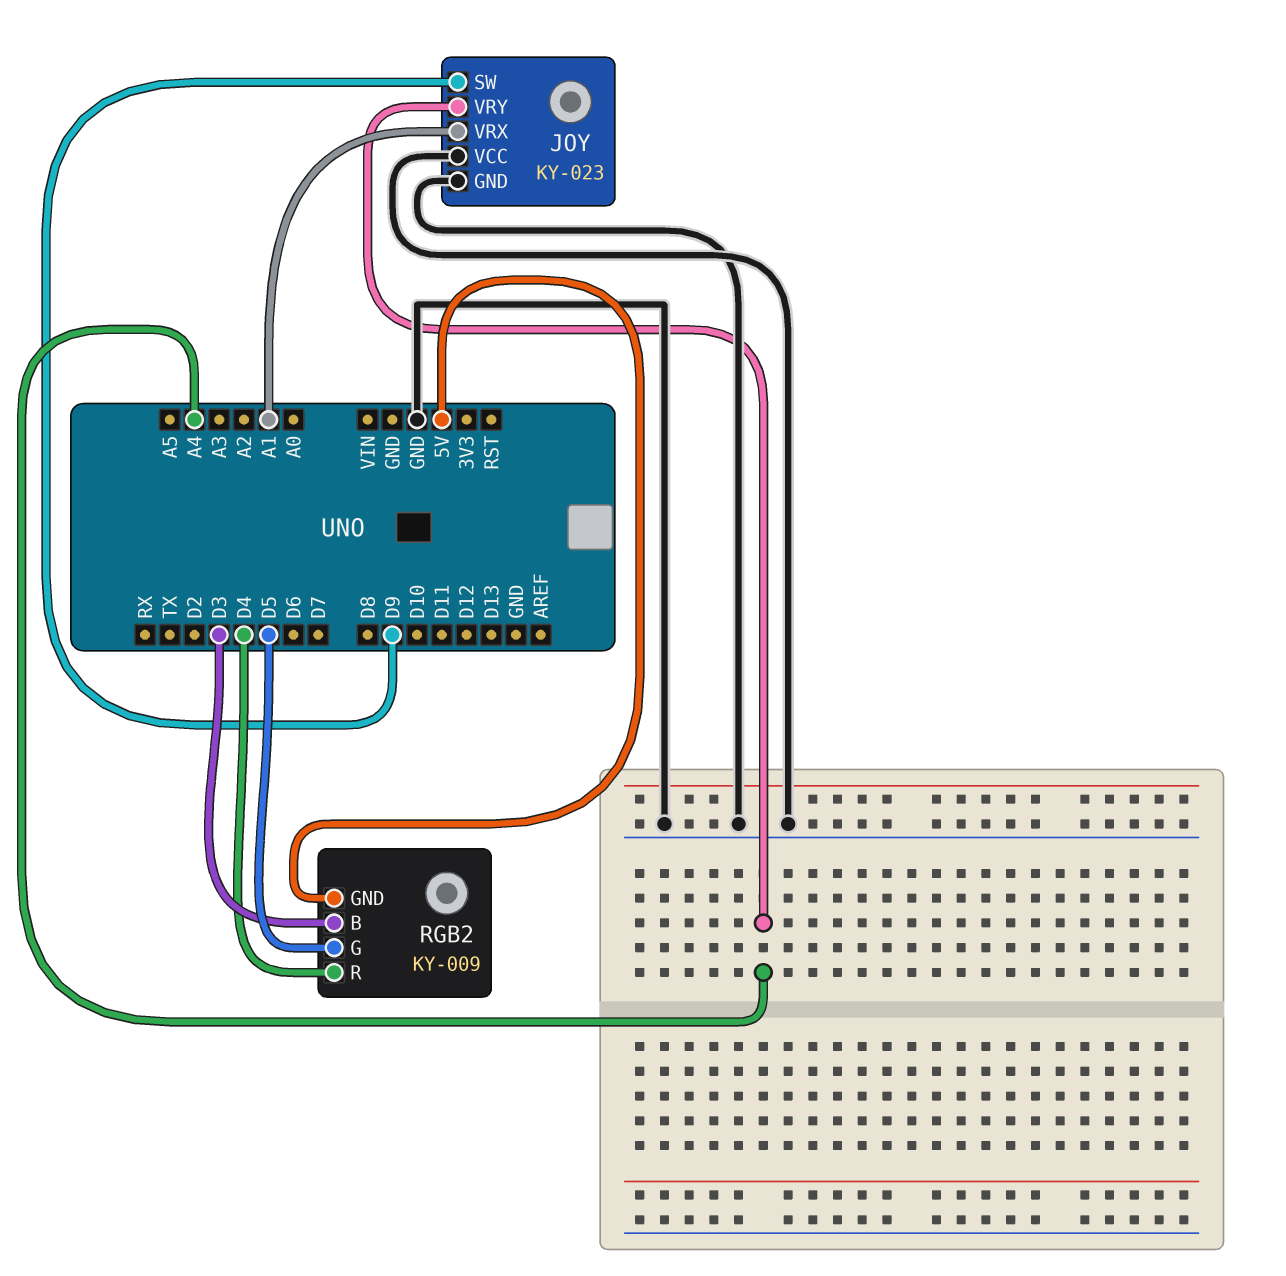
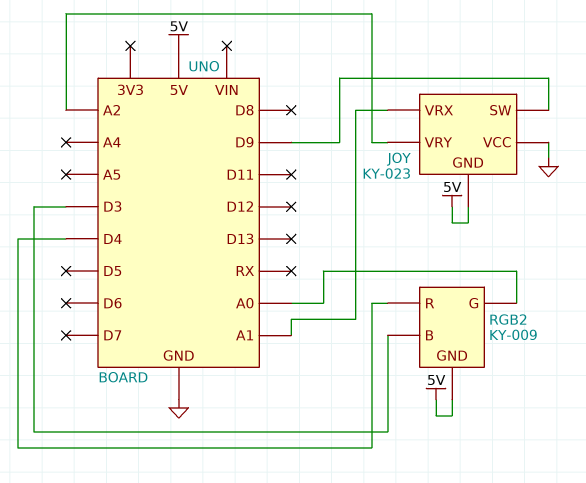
JOY pin GND: GND -> 5V
JOY pin VRY: A4 -> A2
RGB2 pin G: D5 -> A0

